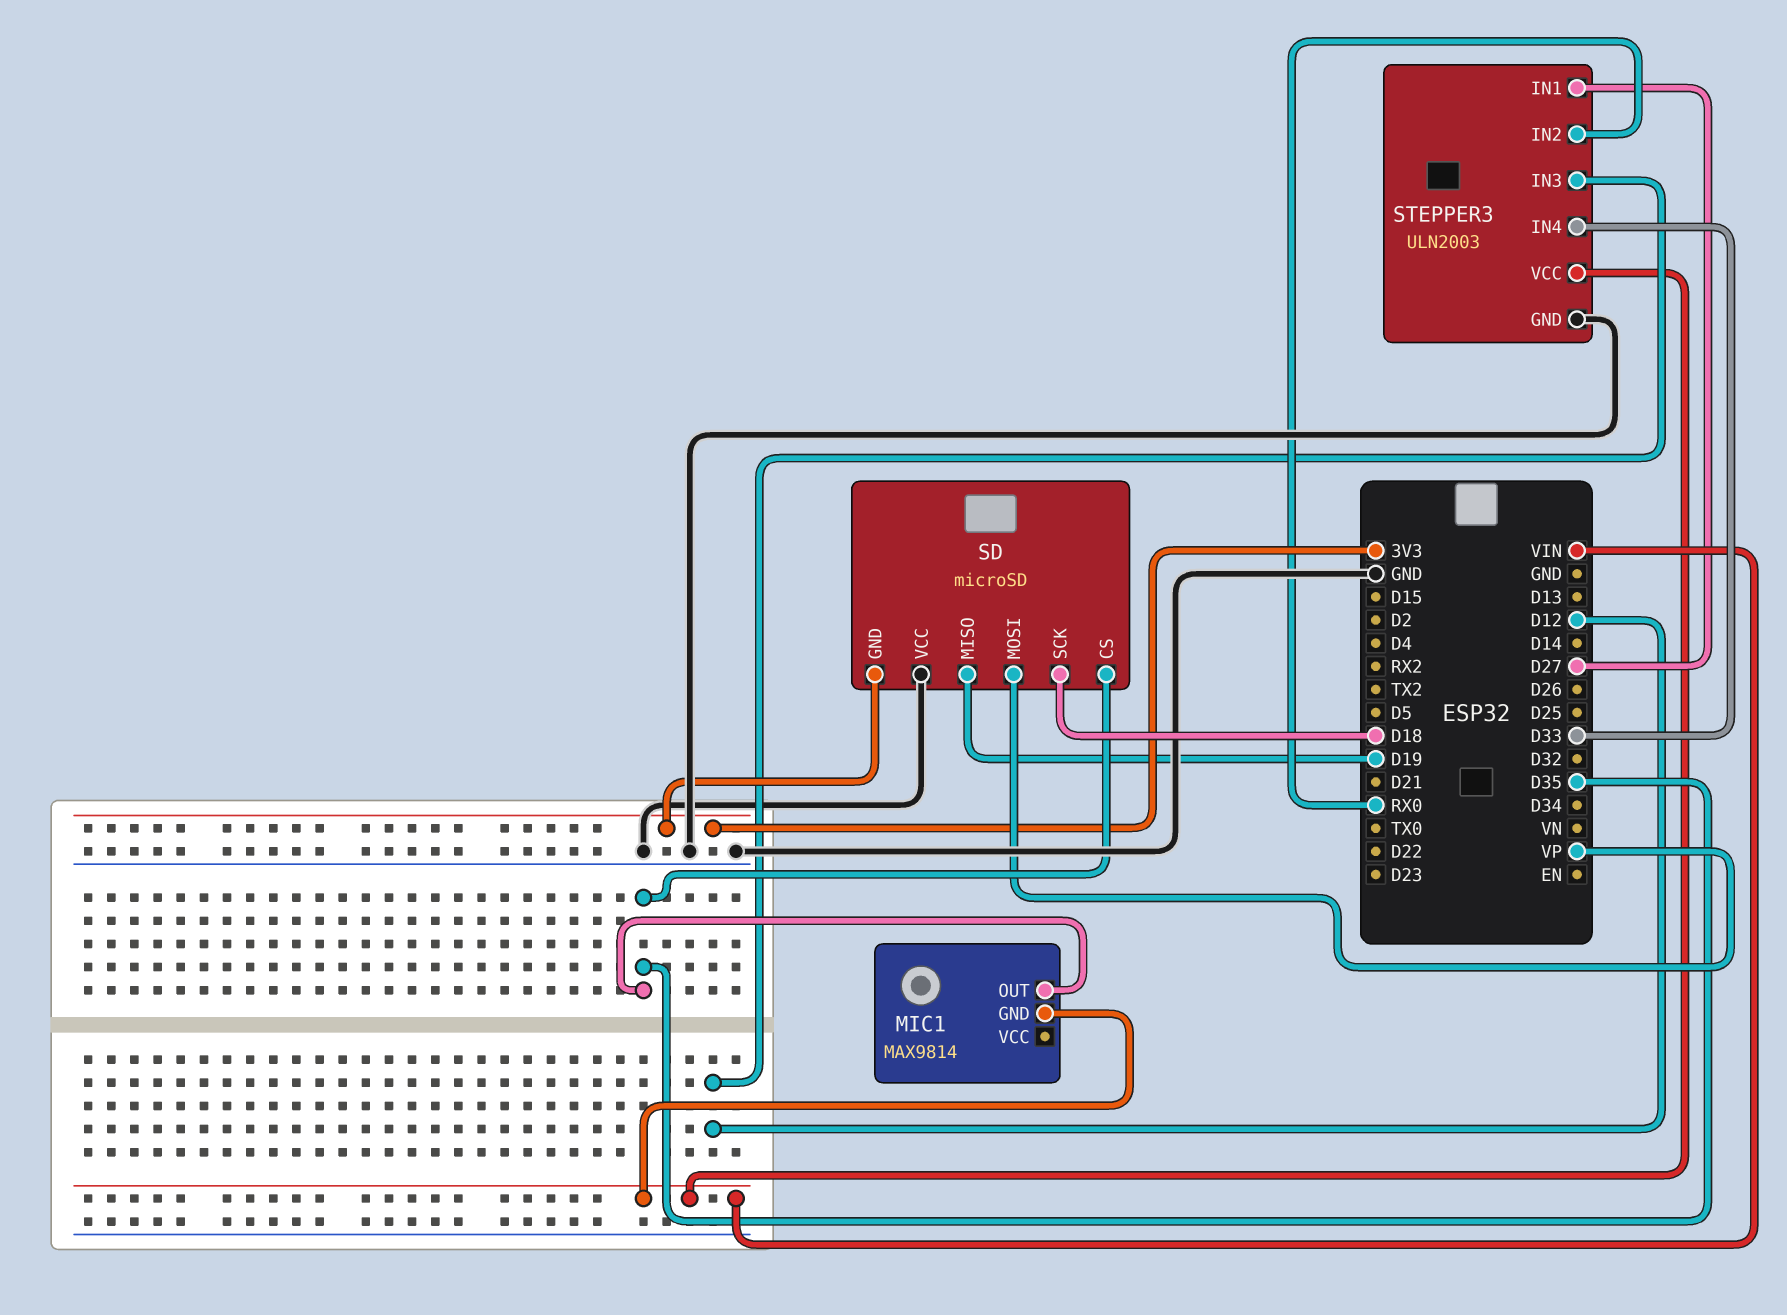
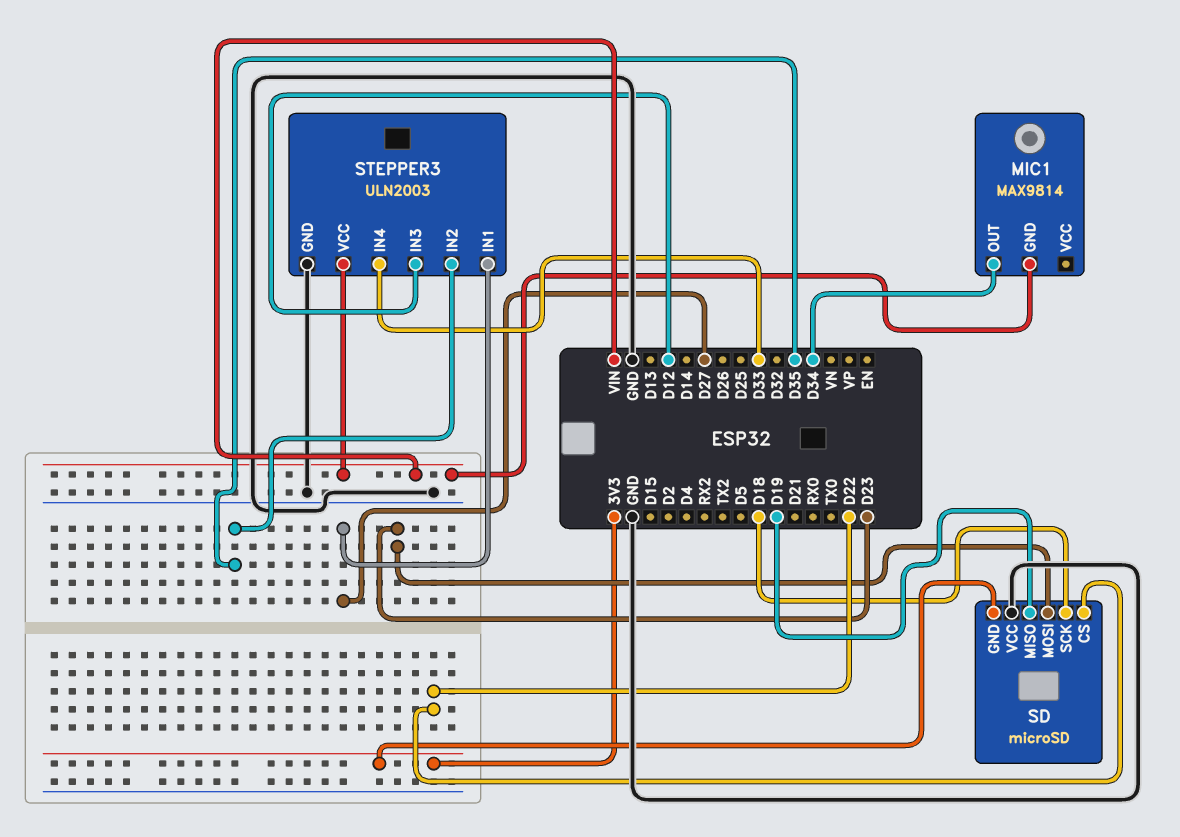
MIC1 pin OUT: D35 -> D34
SD pin CS: D35 -> D22
SD pin MOSI: VP -> D23
STEPPER3 pin IN2: RX0 -> D35

